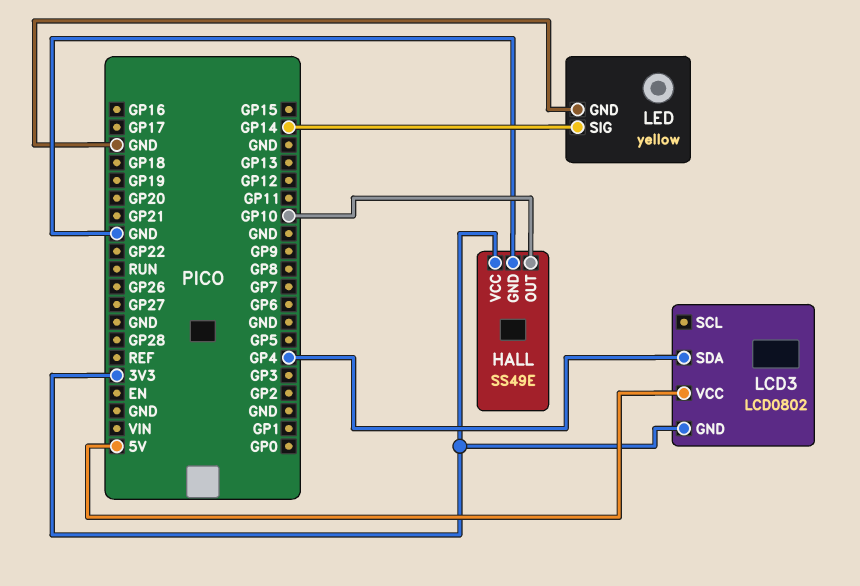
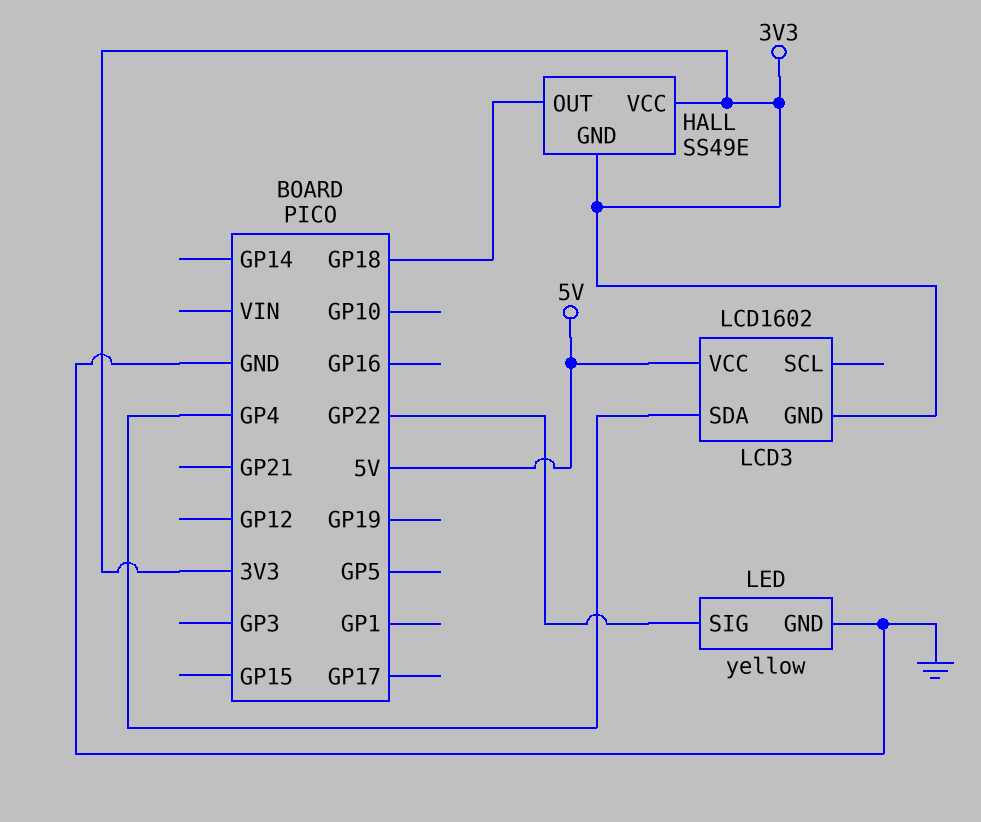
HALL pin GND: GND -> 3V3
HALL pin OUT: GP10 -> GP18
LCD3: LCD0802 -> LCD1602
LED pin SIG: GP14 -> GP22

